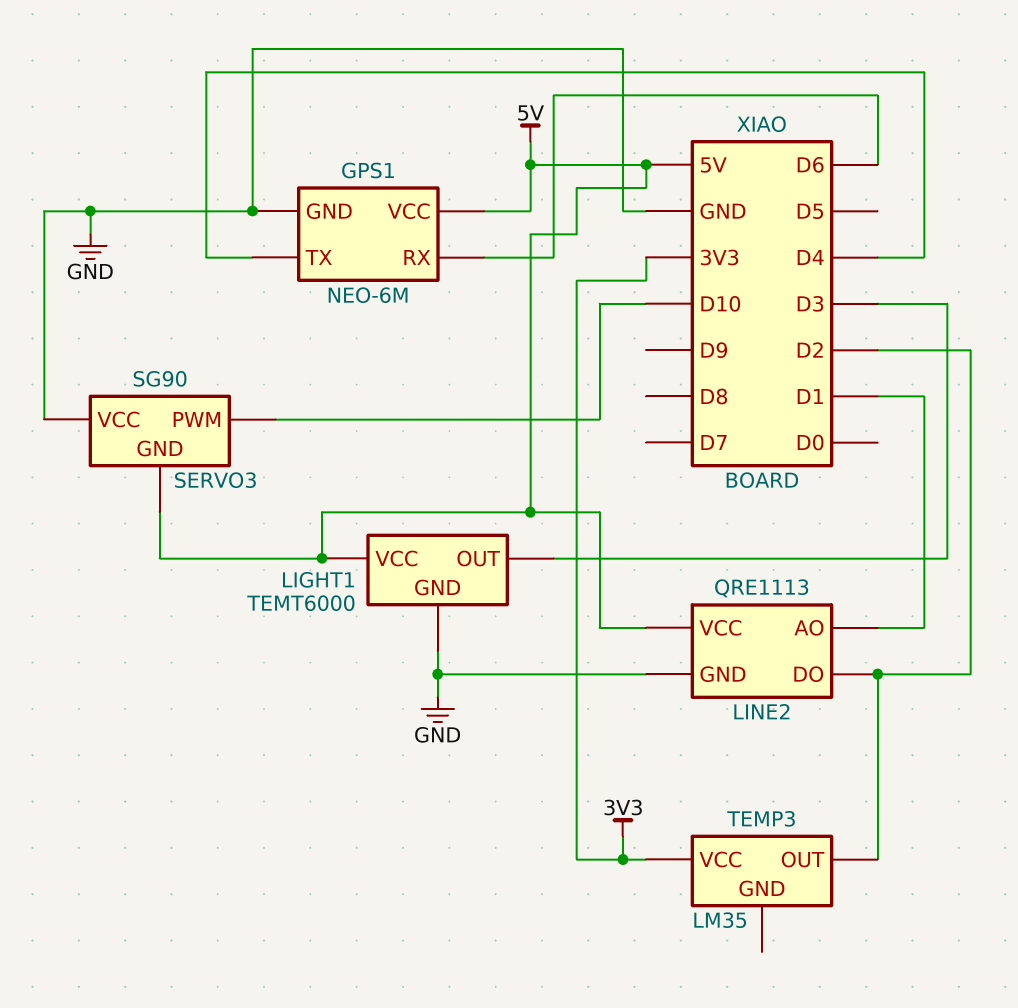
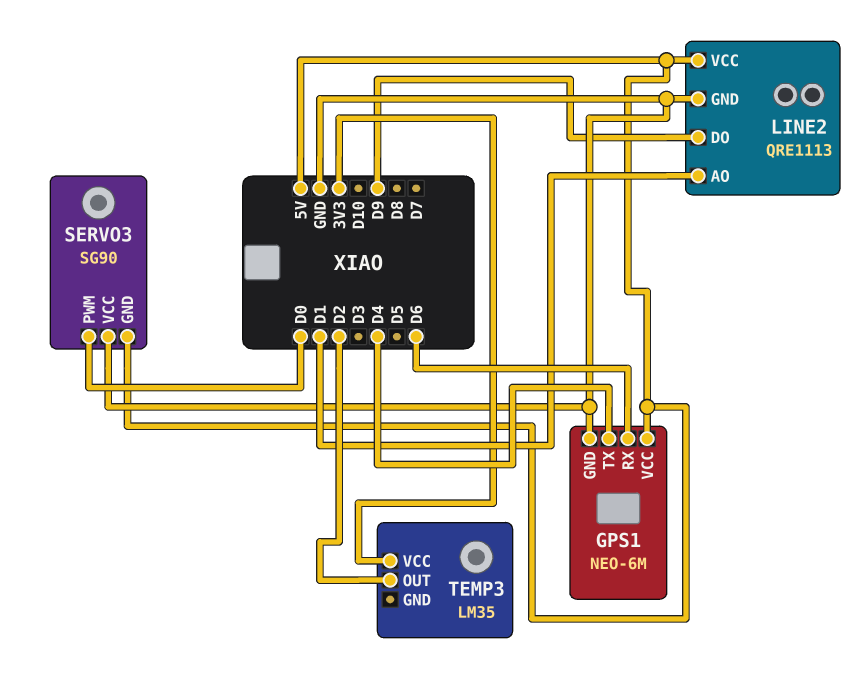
LIGHT1: TEMT6000 -> none
LIGHT1 pin GND: GND -> none
LIGHT1 pin OUT: D3 -> none
LIGHT1 pin VCC: 5V -> none
LINE2 pin DO: D2 -> D9
SERVO3 pin PWM: D10 -> D0

